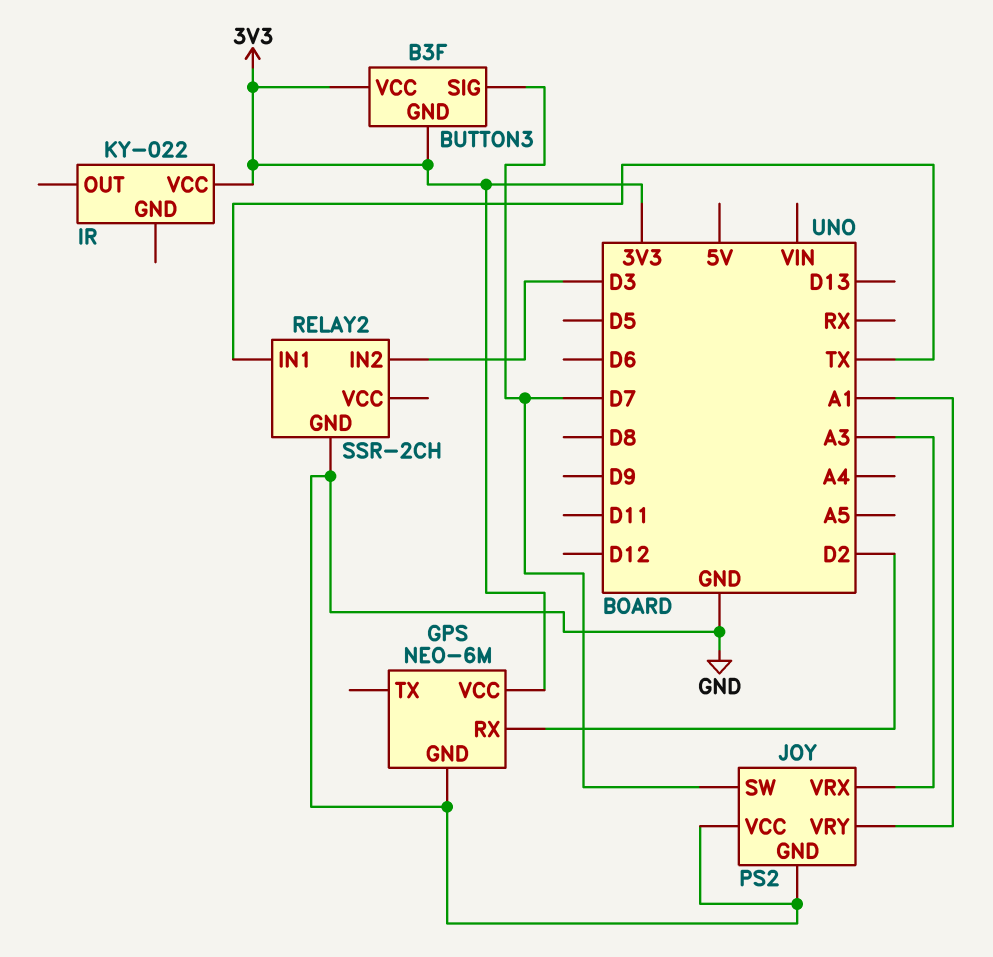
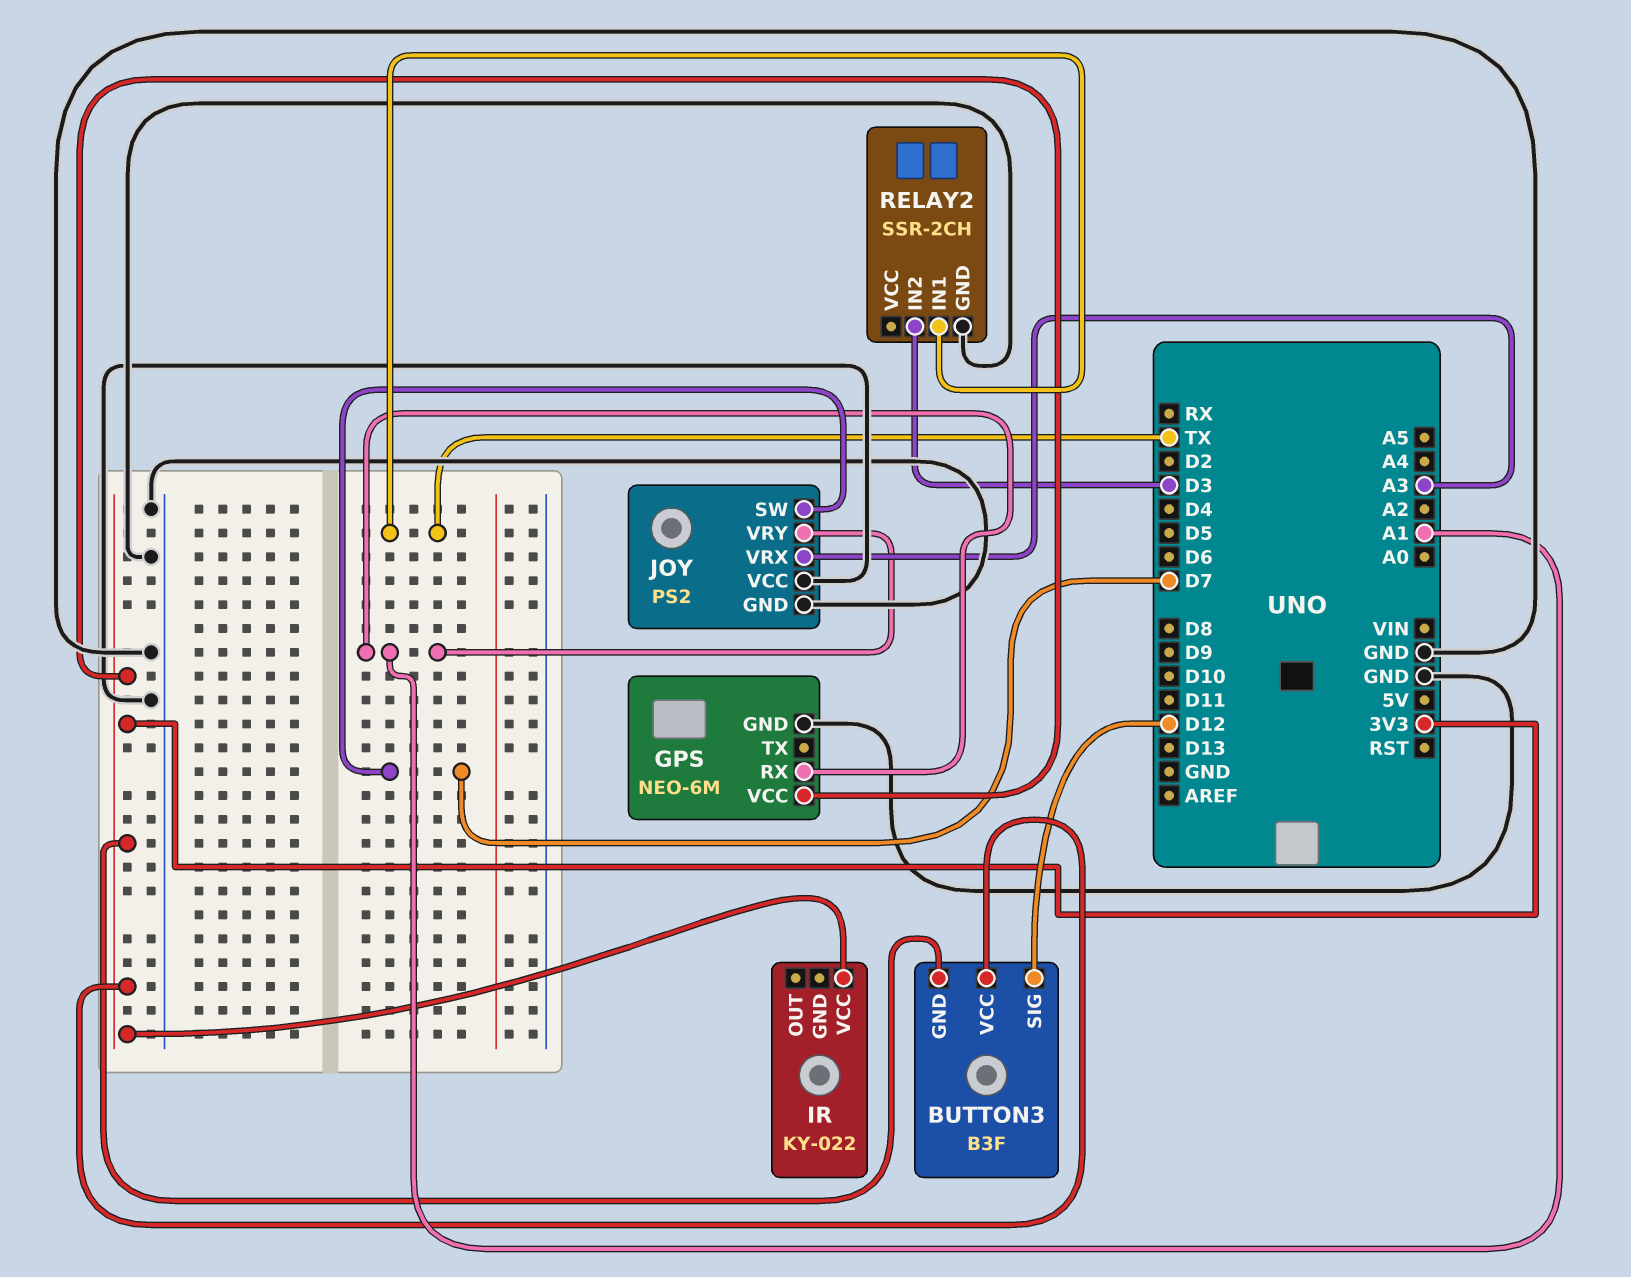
BUTTON3 pin SIG: D7 -> D12
GPS pin RX: D2 -> A1

